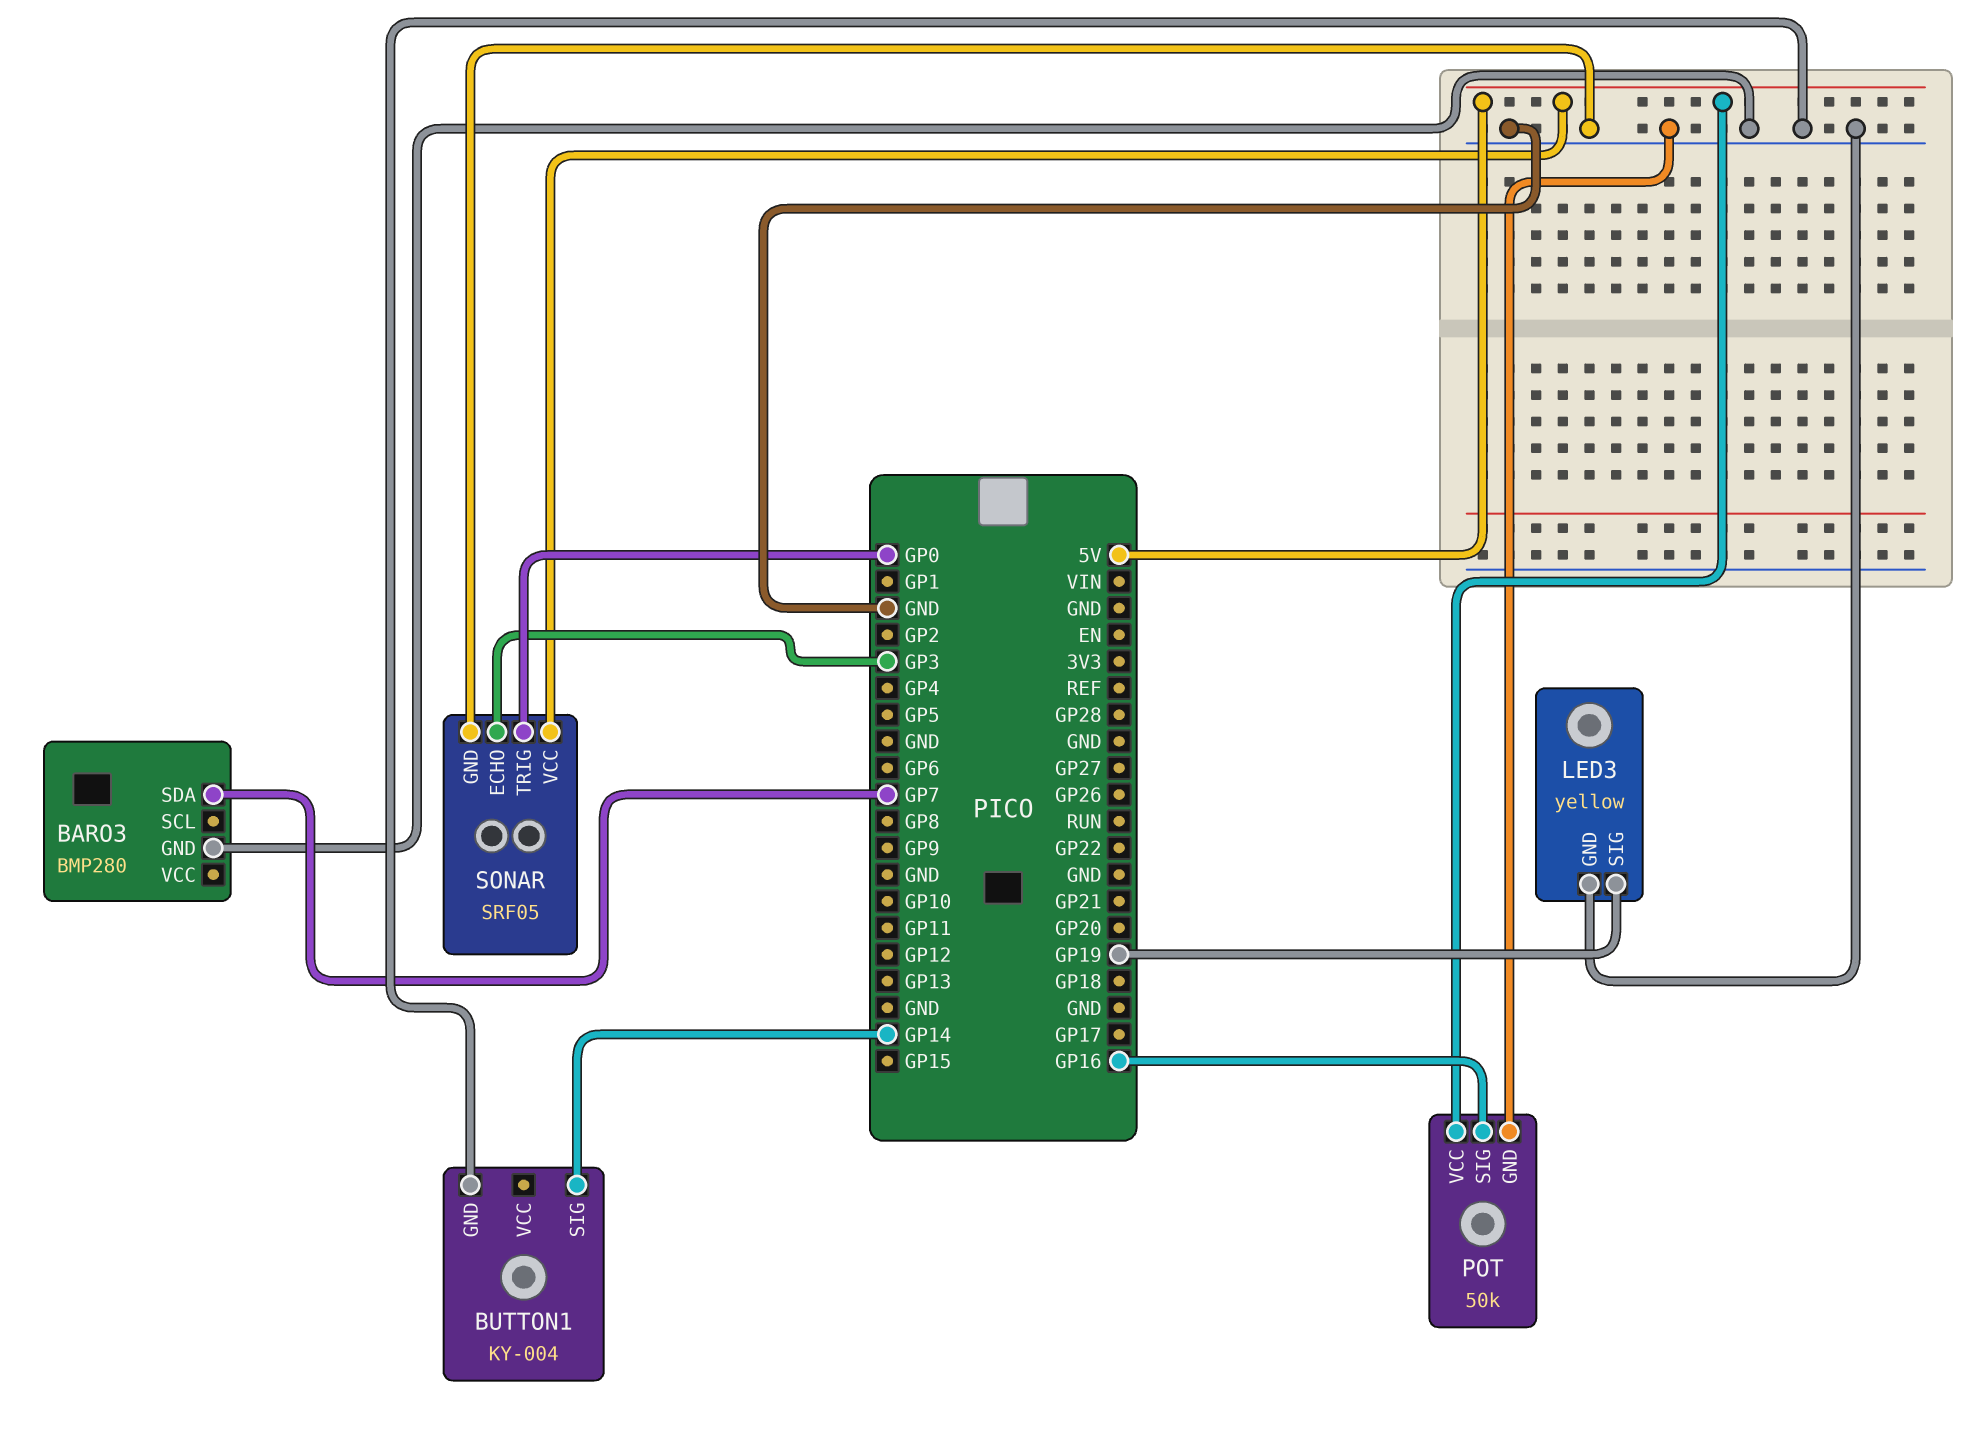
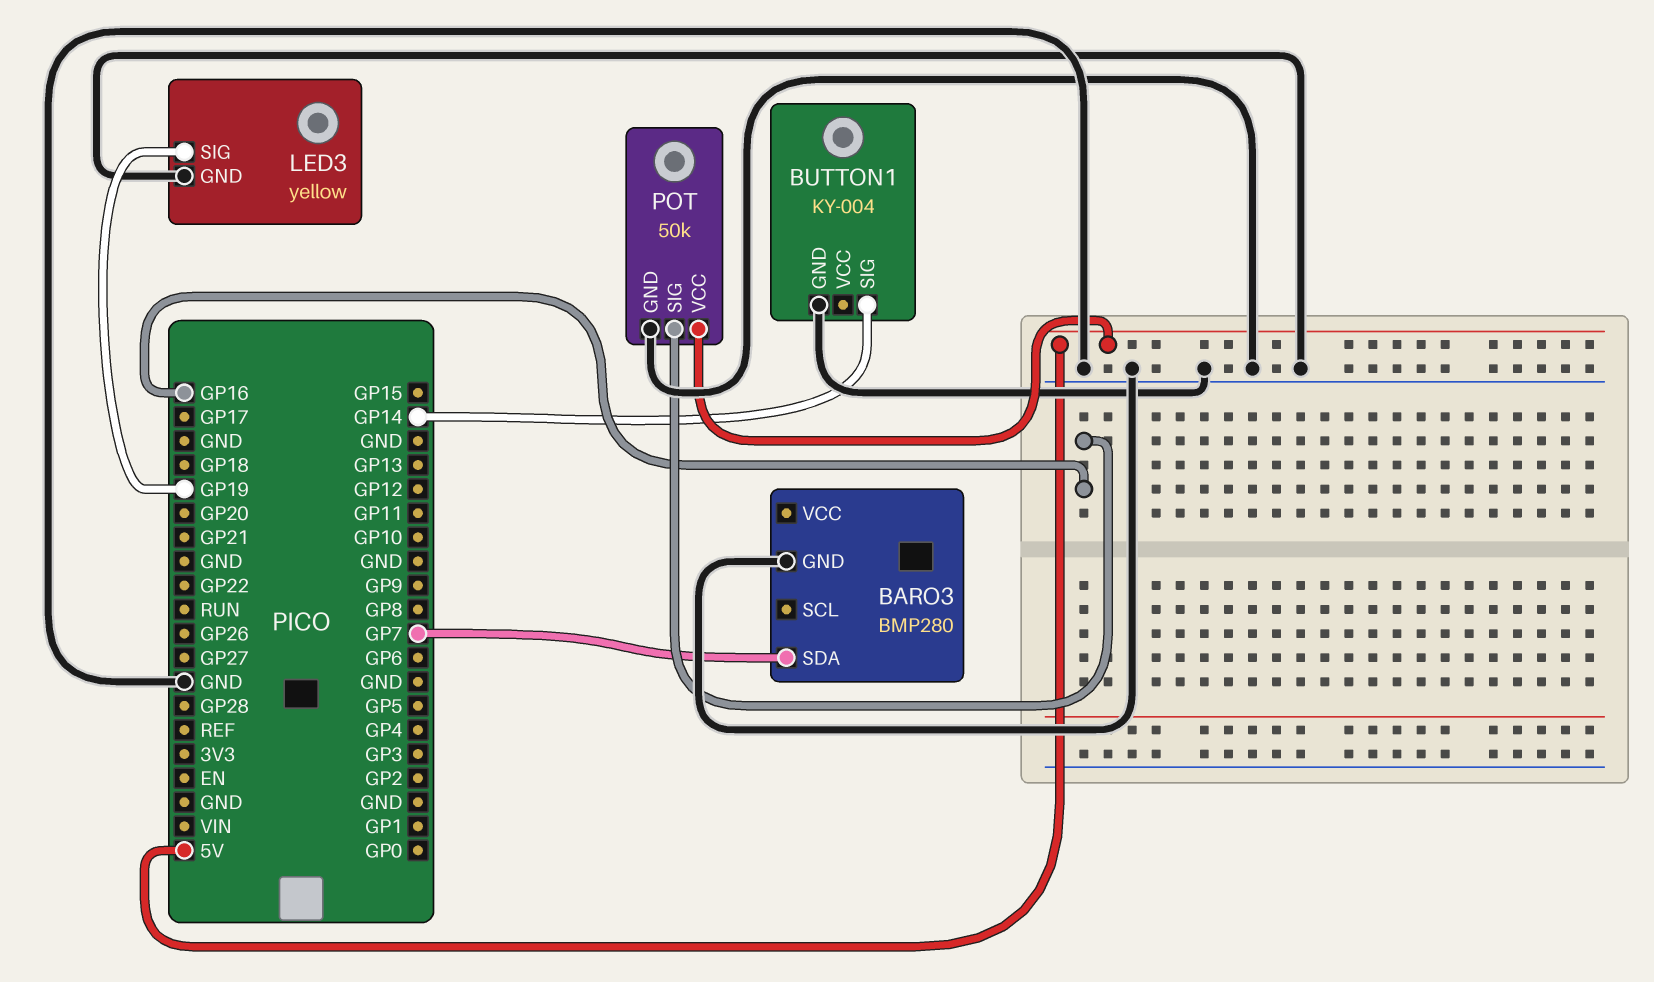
SONAR: SRF05 -> none
SONAR pin ECHO: GP3 -> none
SONAR pin GND: GND -> none
SONAR pin TRIG: GP0 -> none
SONAR pin VCC: 5V -> none

